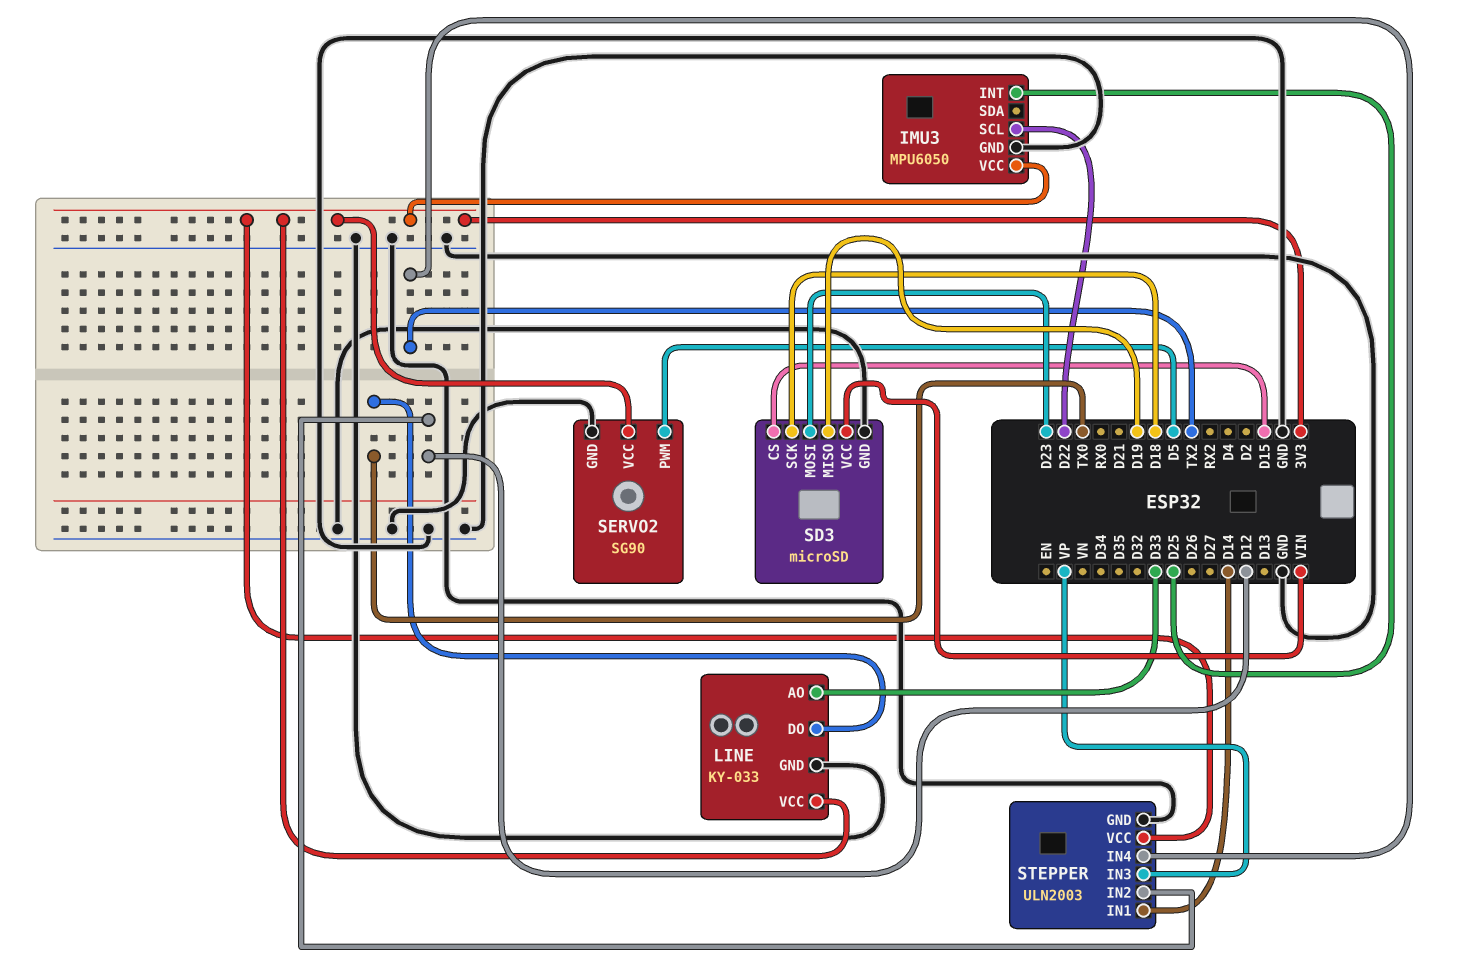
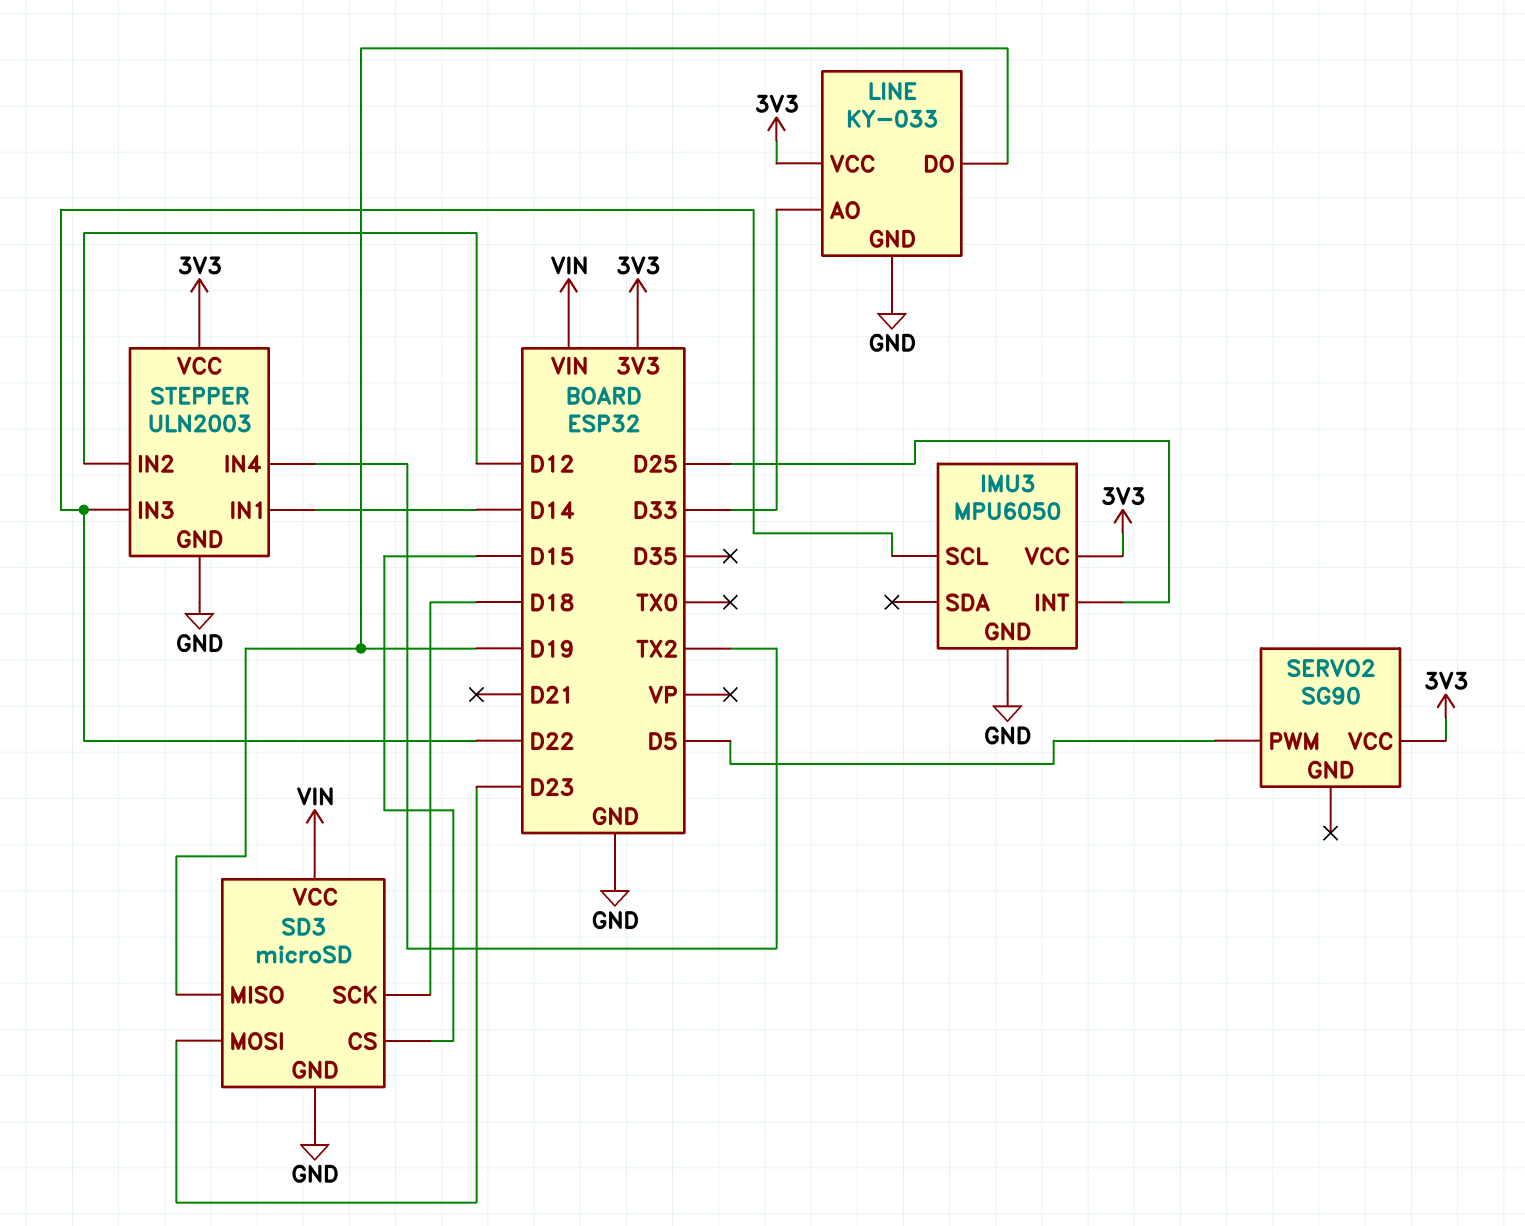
LINE pin DO: TX0 -> D19
SERVO2 pin GND: GND -> none
STEPPER pin IN3: VP -> D22

